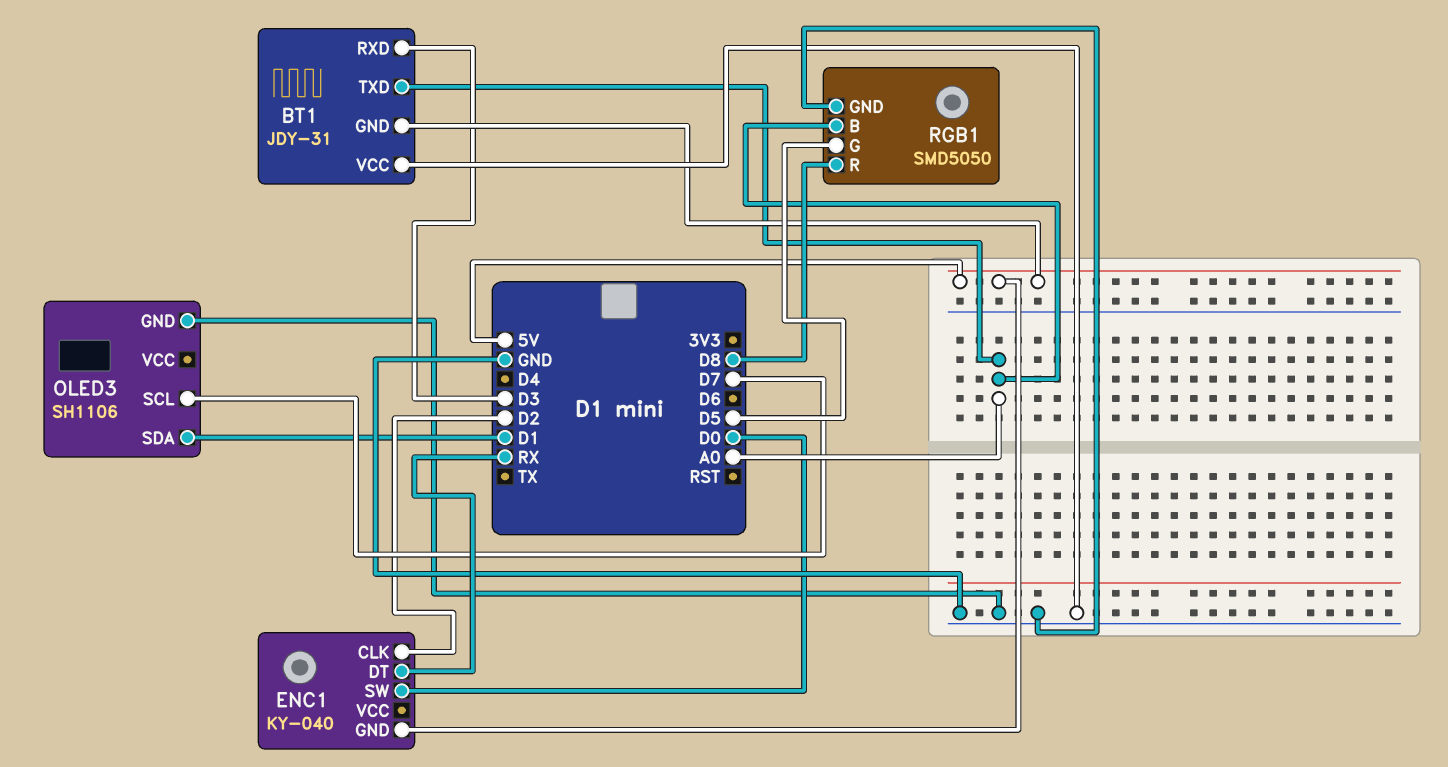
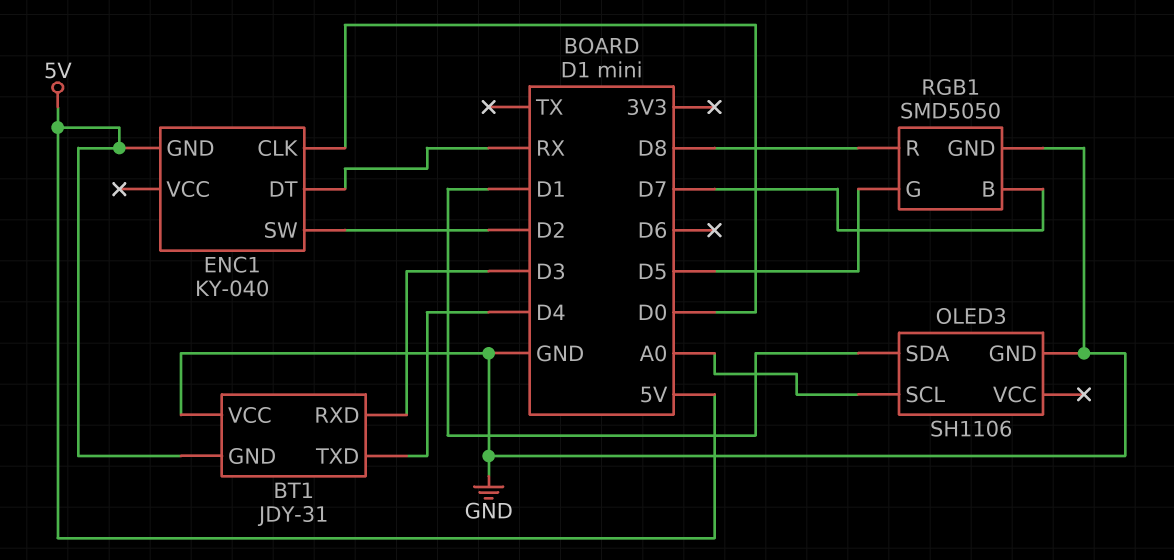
BT1 pin TXD: A0 -> D4
ENC1 pin CLK: D2 -> D0
ENC1 pin SW: D0 -> D2
OLED3 pin SCL: D7 -> A0
RGB1 pin B: A0 -> D7

